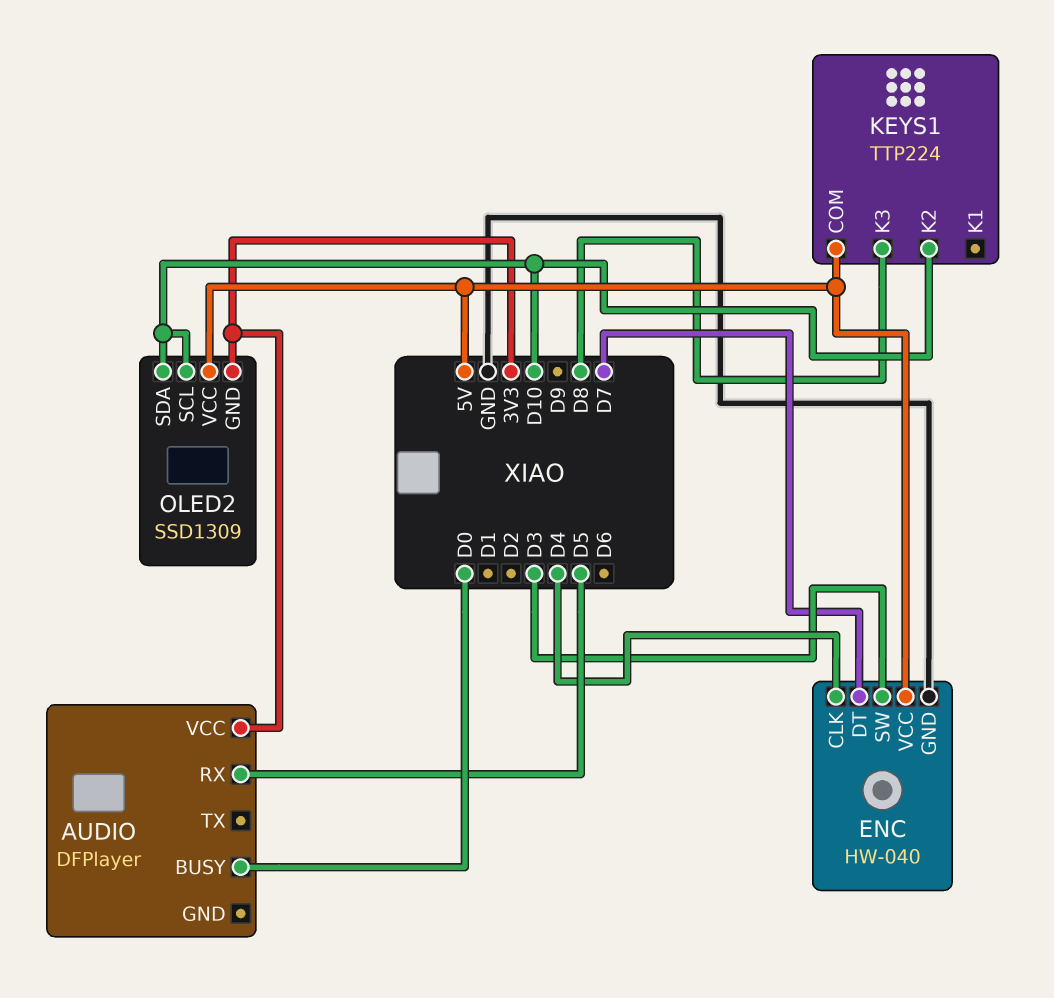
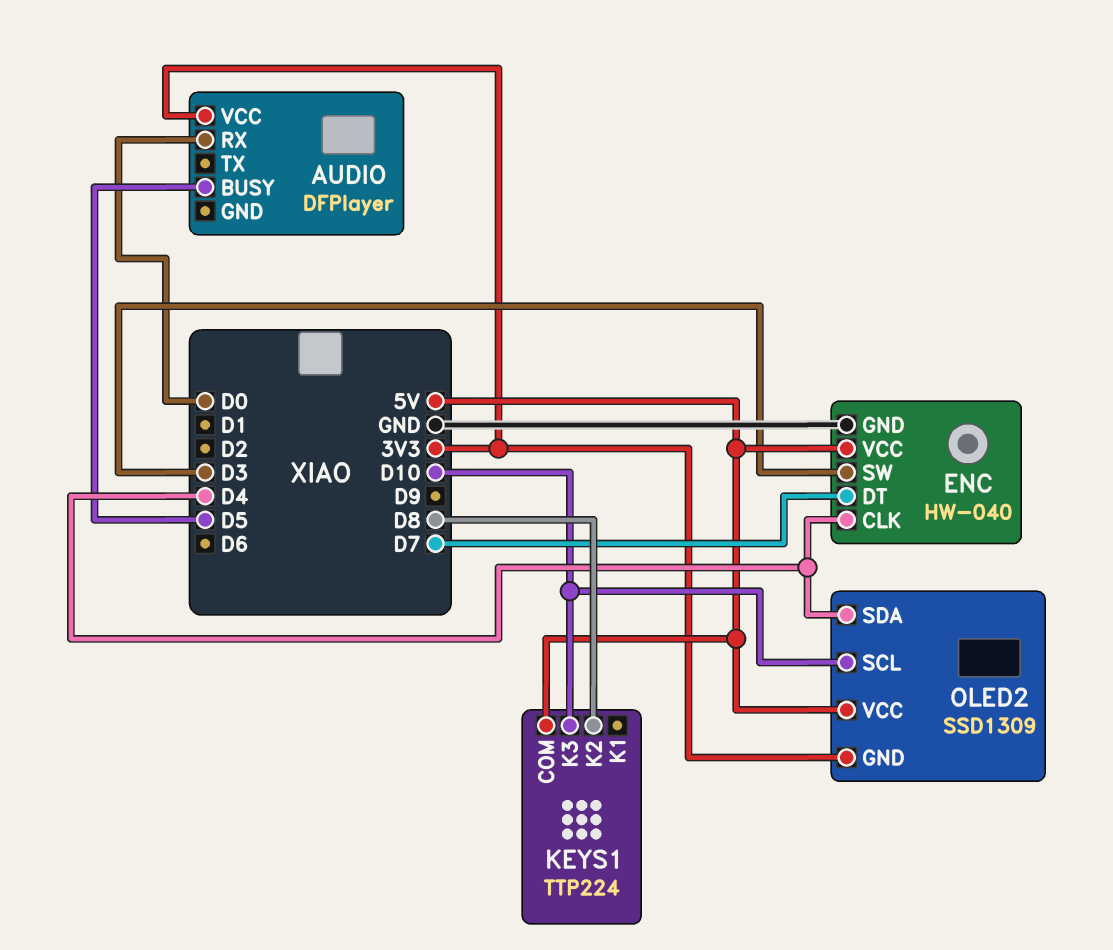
AUDIO pin BUSY: D0 -> D5
AUDIO pin RX: D5 -> D0
KEYS1 pin K2: D10 -> D8
KEYS1 pin K3: D8 -> D10
OLED2 pin SDA: D10 -> D4

